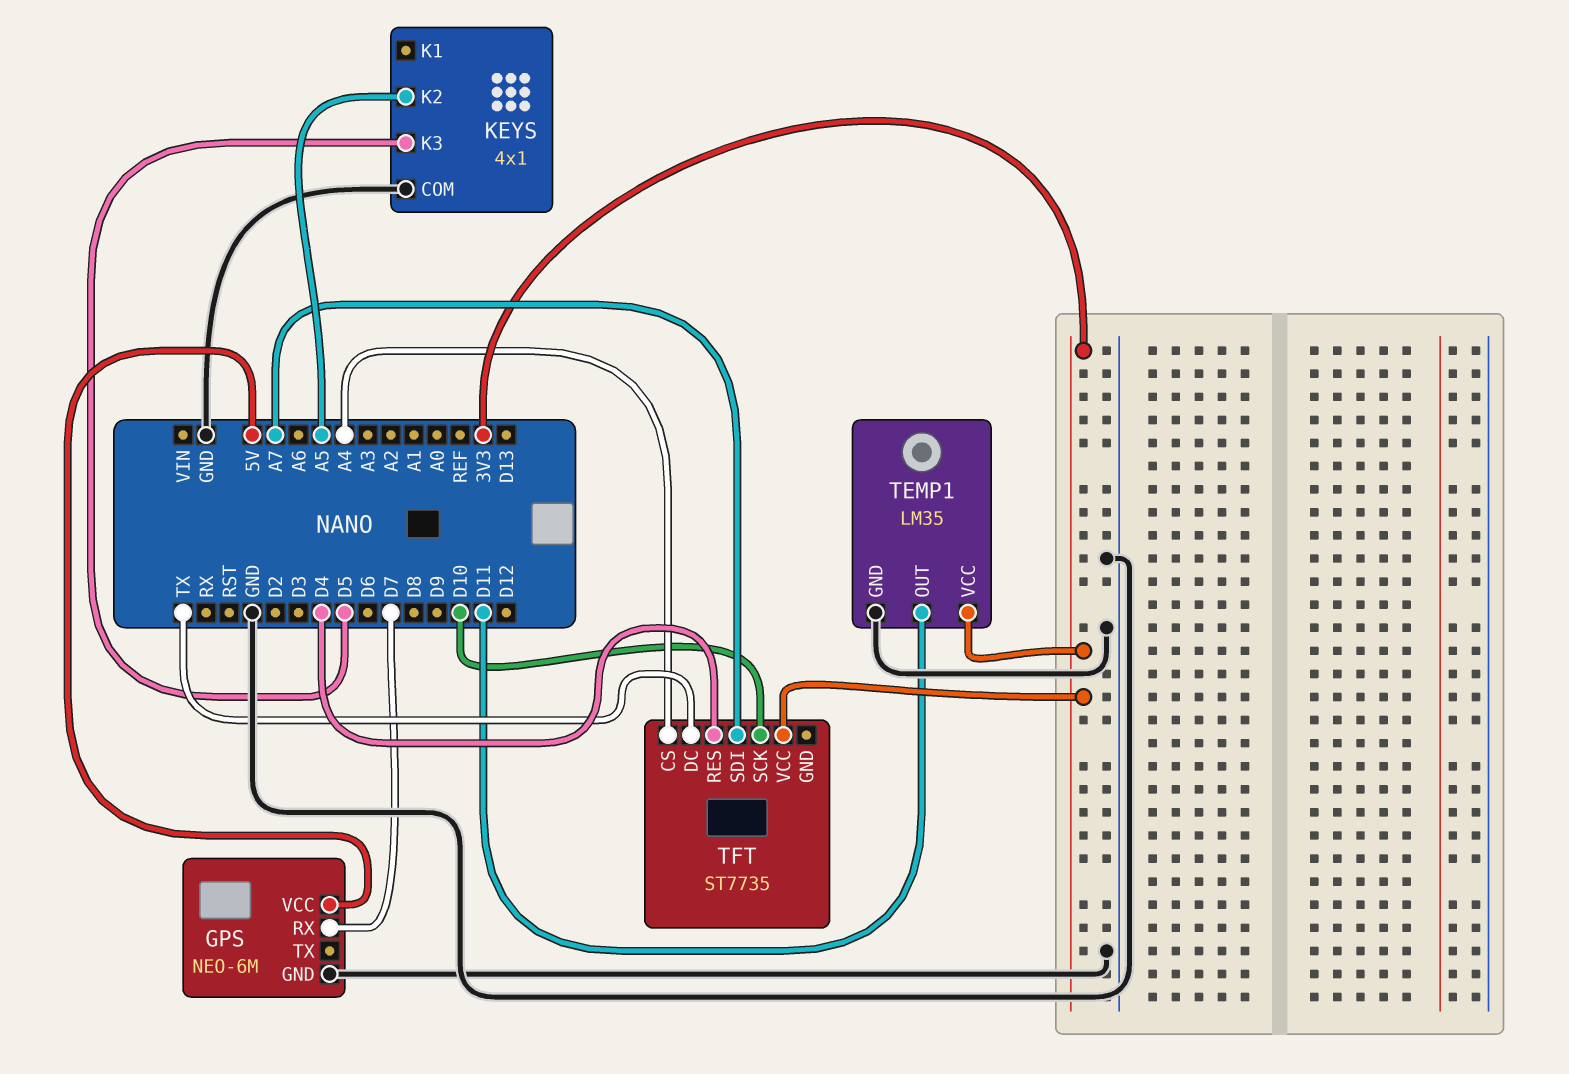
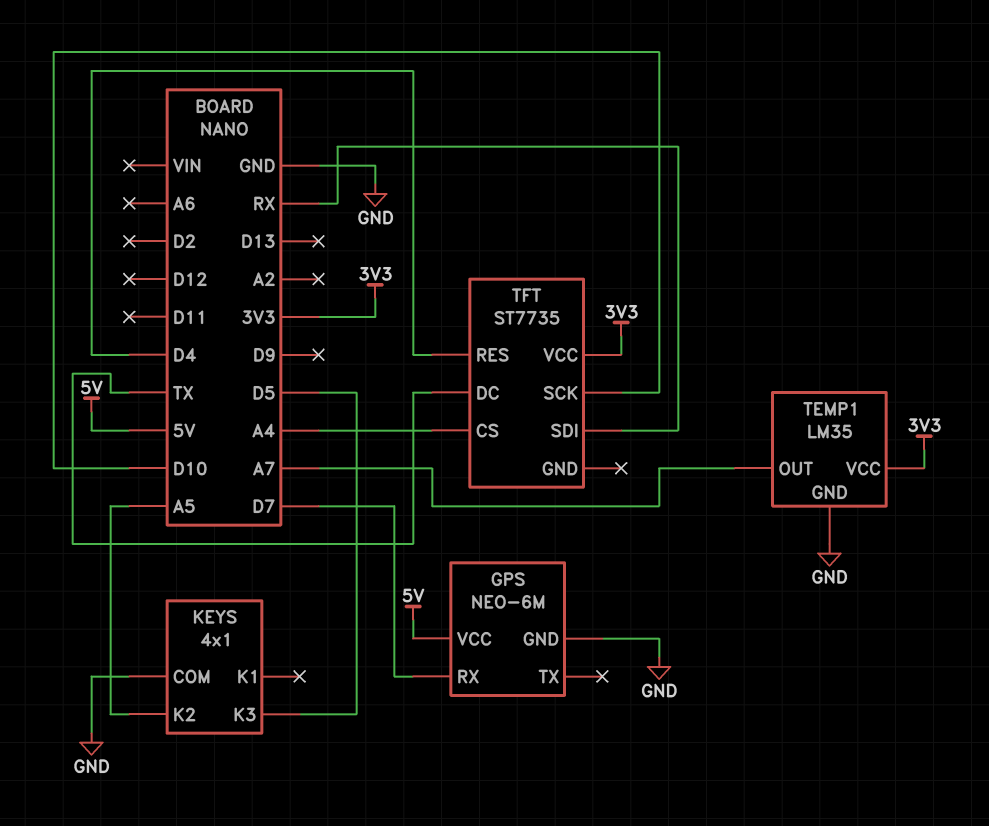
TEMP1 pin OUT: D11 -> A7
TFT pin SDI: A7 -> RX

